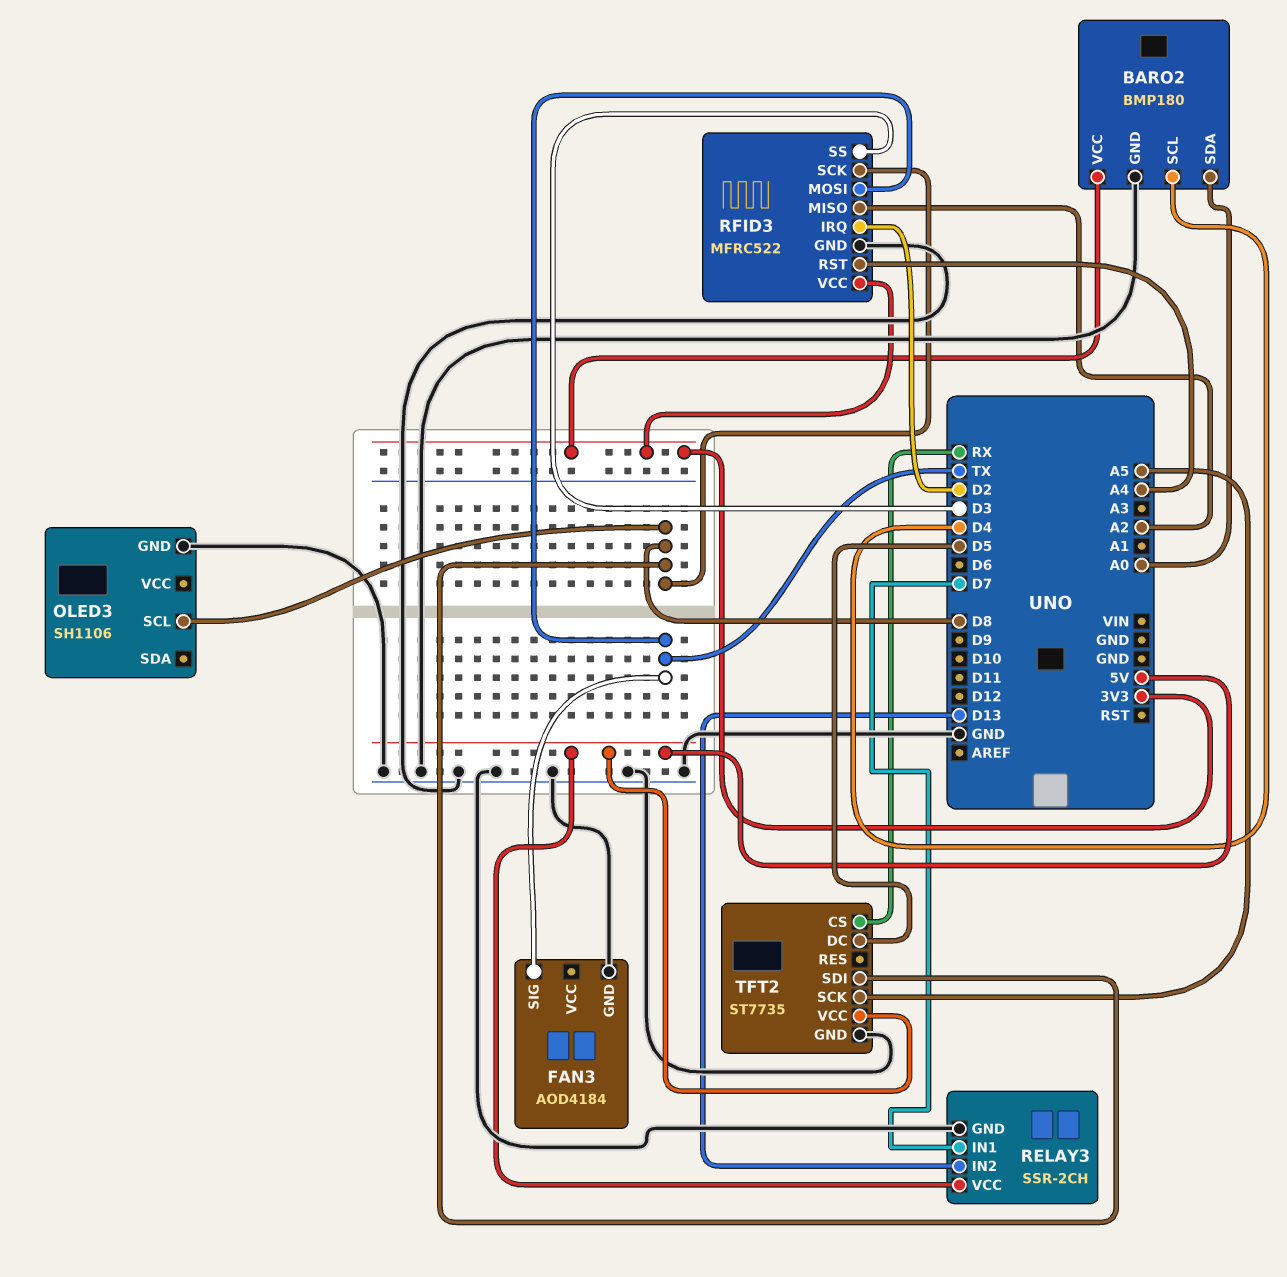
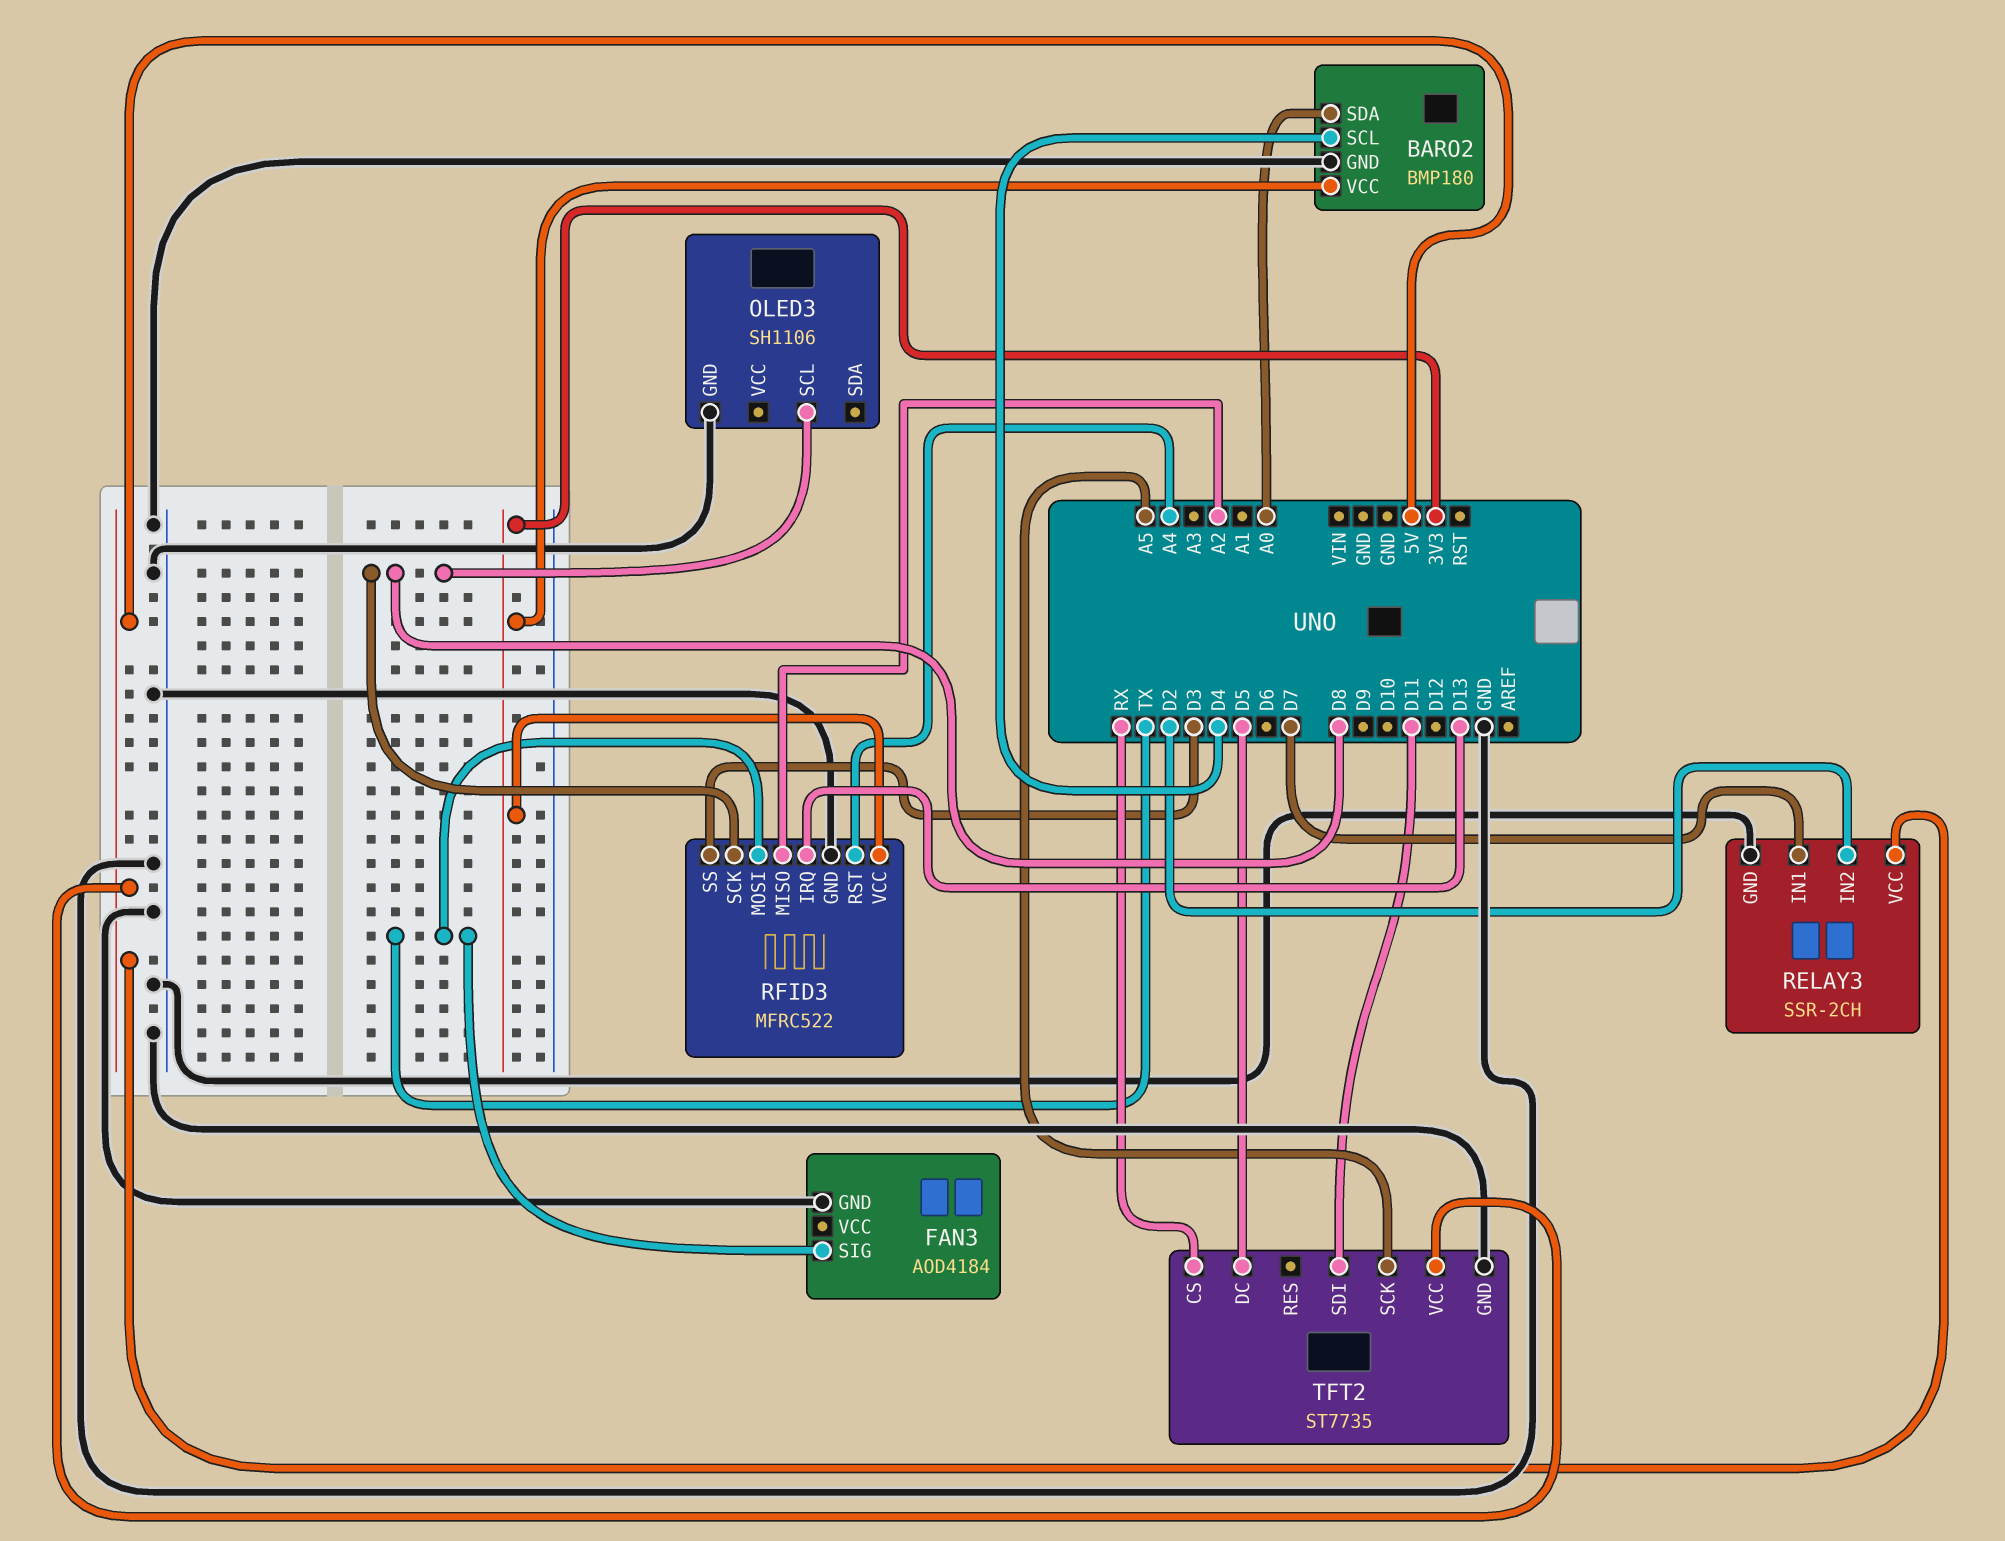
RELAY3 pin IN2: D13 -> D2
RFID3 pin IRQ: D2 -> D13
TFT2 pin SDI: D8 -> D11

